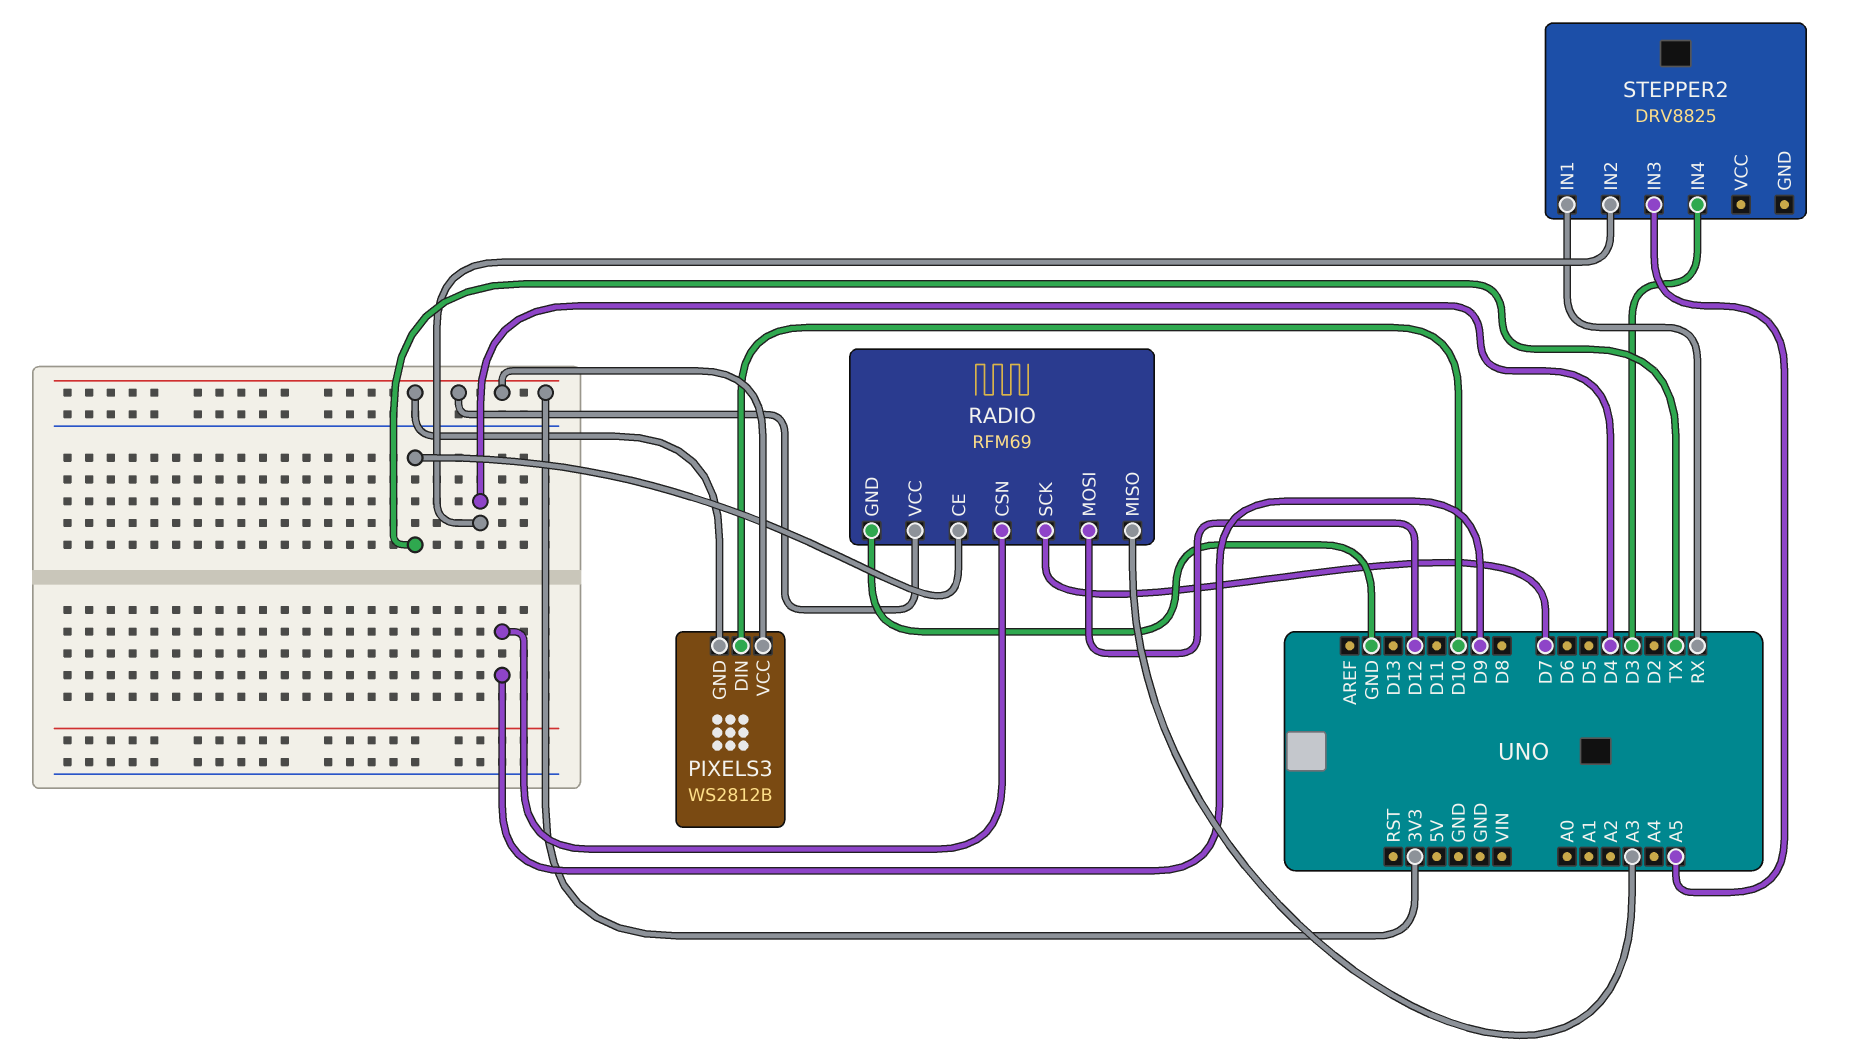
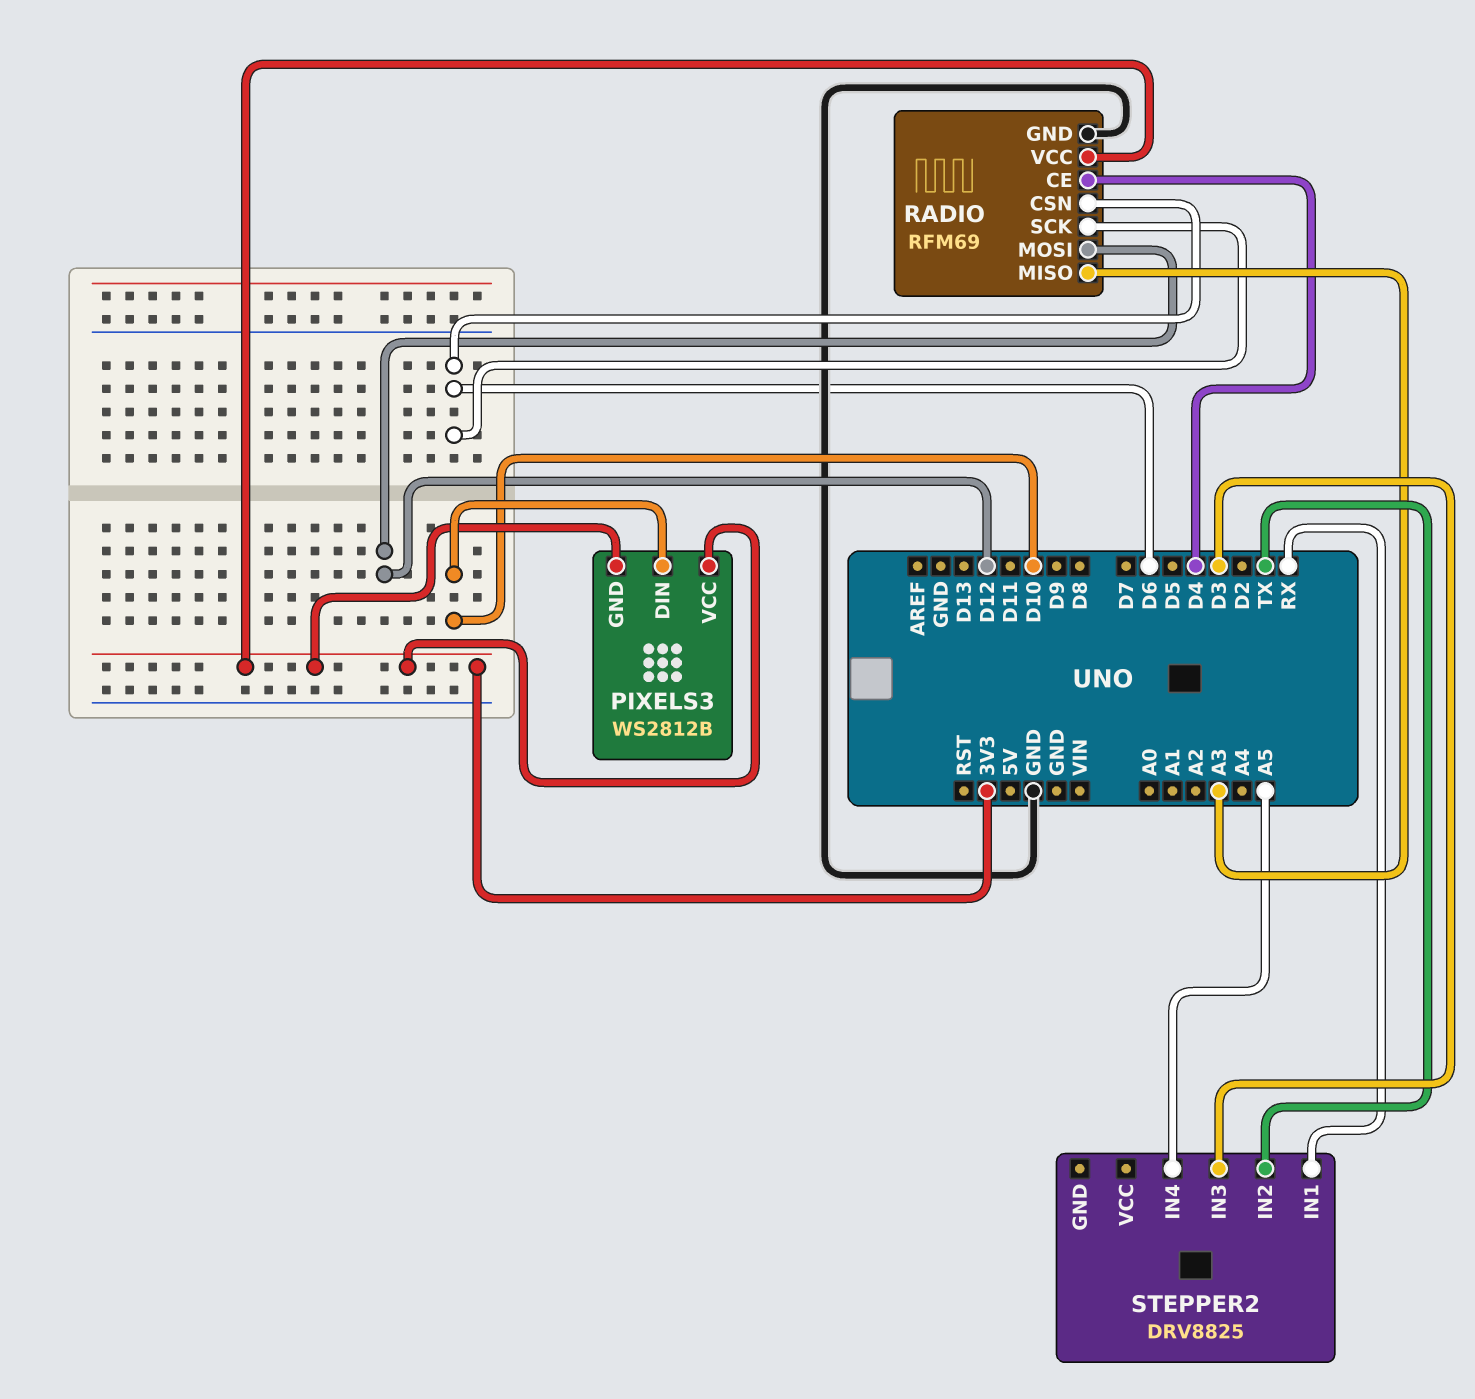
RADIO pin CE: TX -> D4
RADIO pin CSN: D9 -> D6
RADIO pin SCK: D7 -> D6
STEPPER2 pin IN2: D4 -> TX
STEPPER2 pin IN3: A5 -> D3
STEPPER2 pin IN4: D3 -> A5

